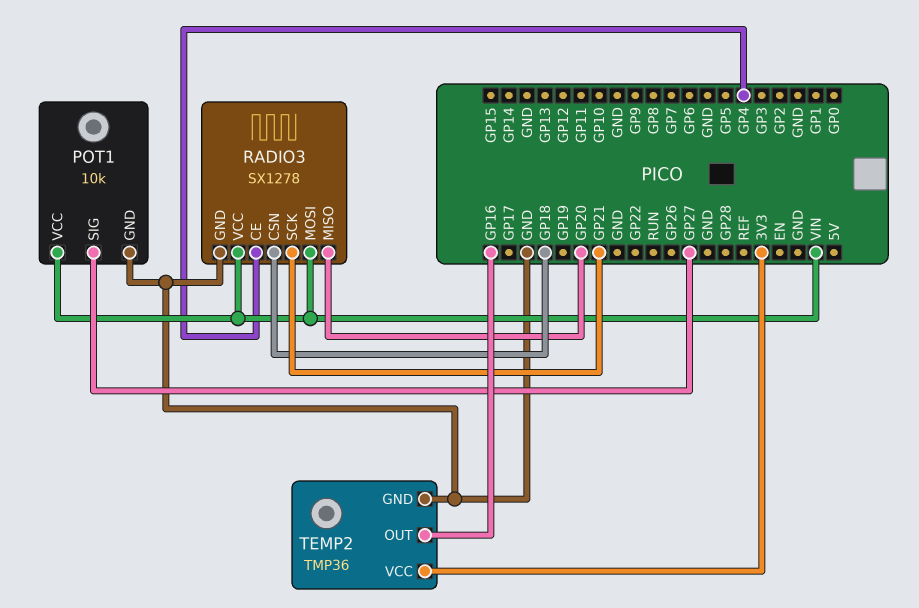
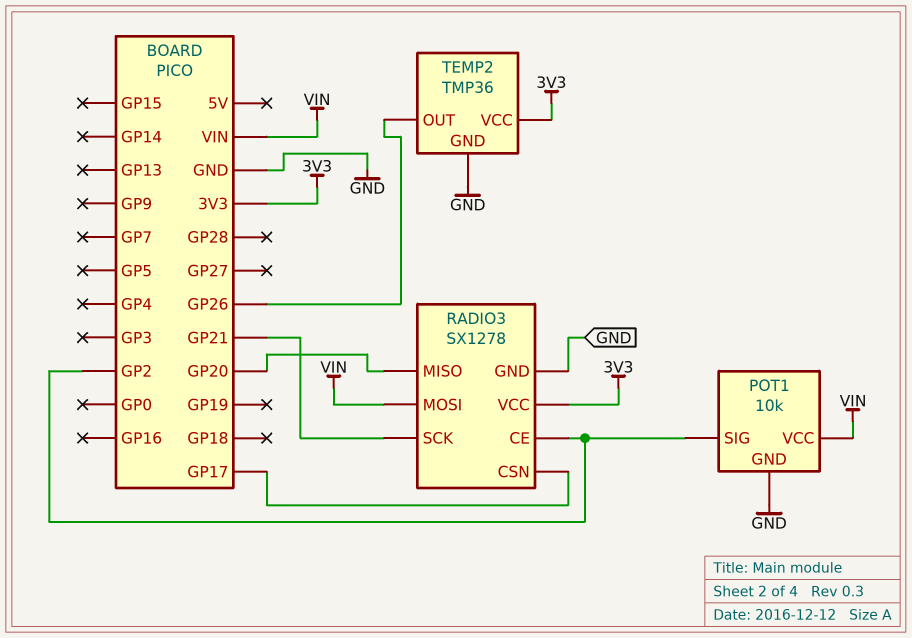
POT1 pin SIG: GP27 -> GP2
RADIO3 pin CE: GP4 -> GP2
RADIO3 pin CSN: GP18 -> GP17
RADIO3 pin VCC: VIN -> 3V3
TEMP2 pin OUT: GP16 -> GP26

